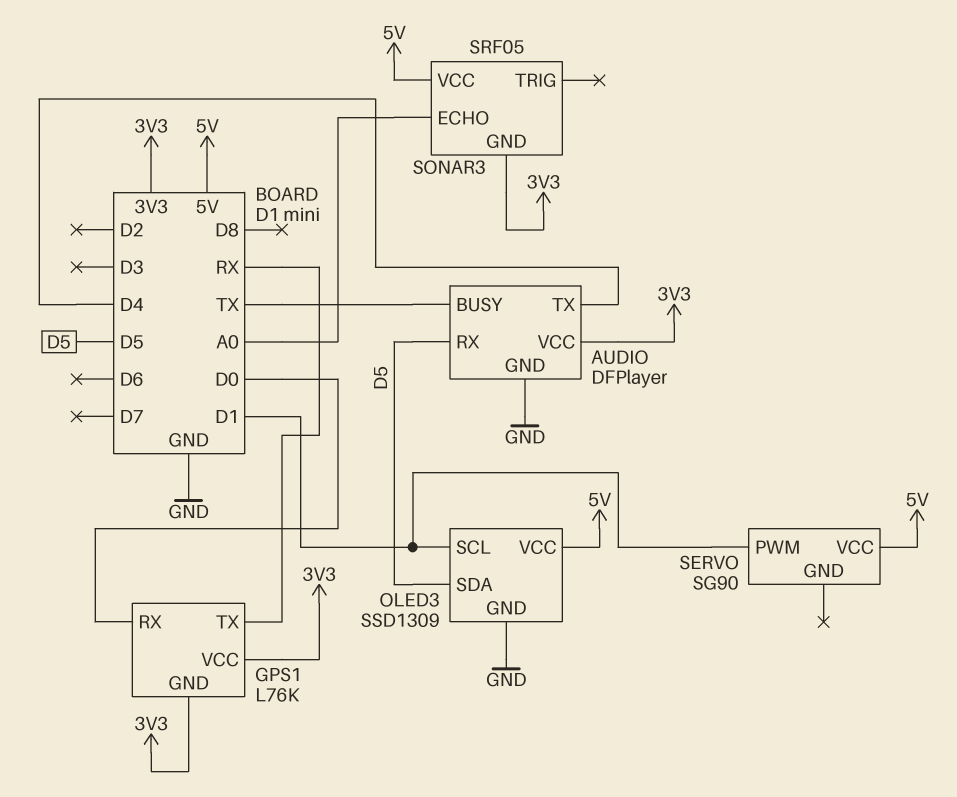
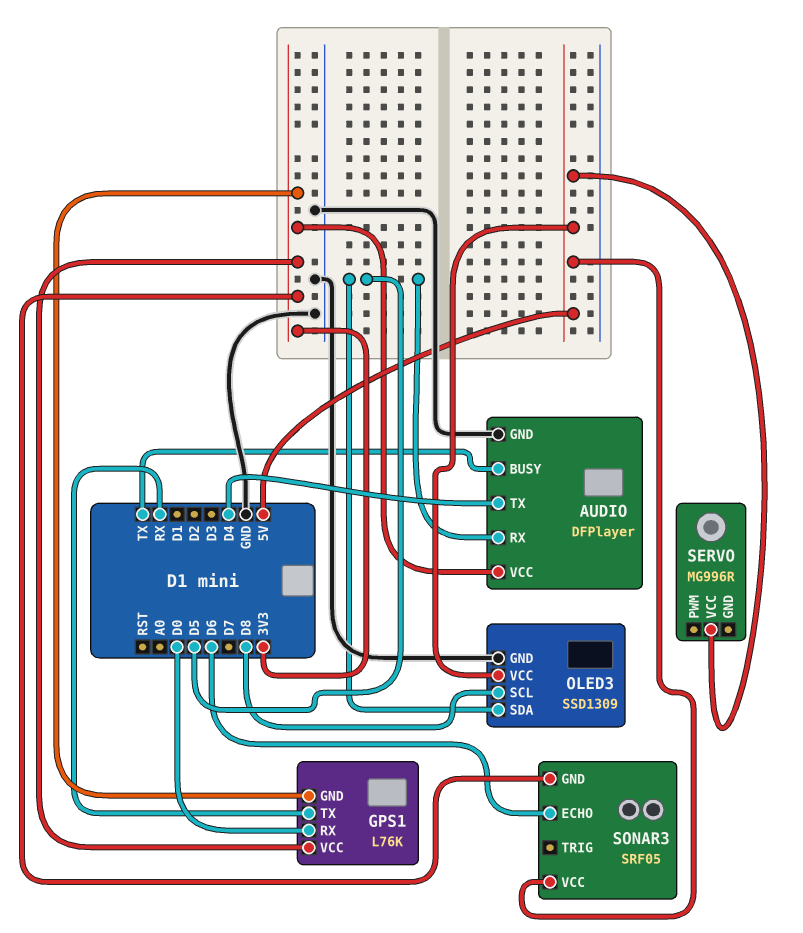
OLED3 pin SCL: D1 -> D8
SERVO: SG90 -> MG996R
SERVO pin PWM: D1 -> none
SONAR3 pin ECHO: A0 -> D6

